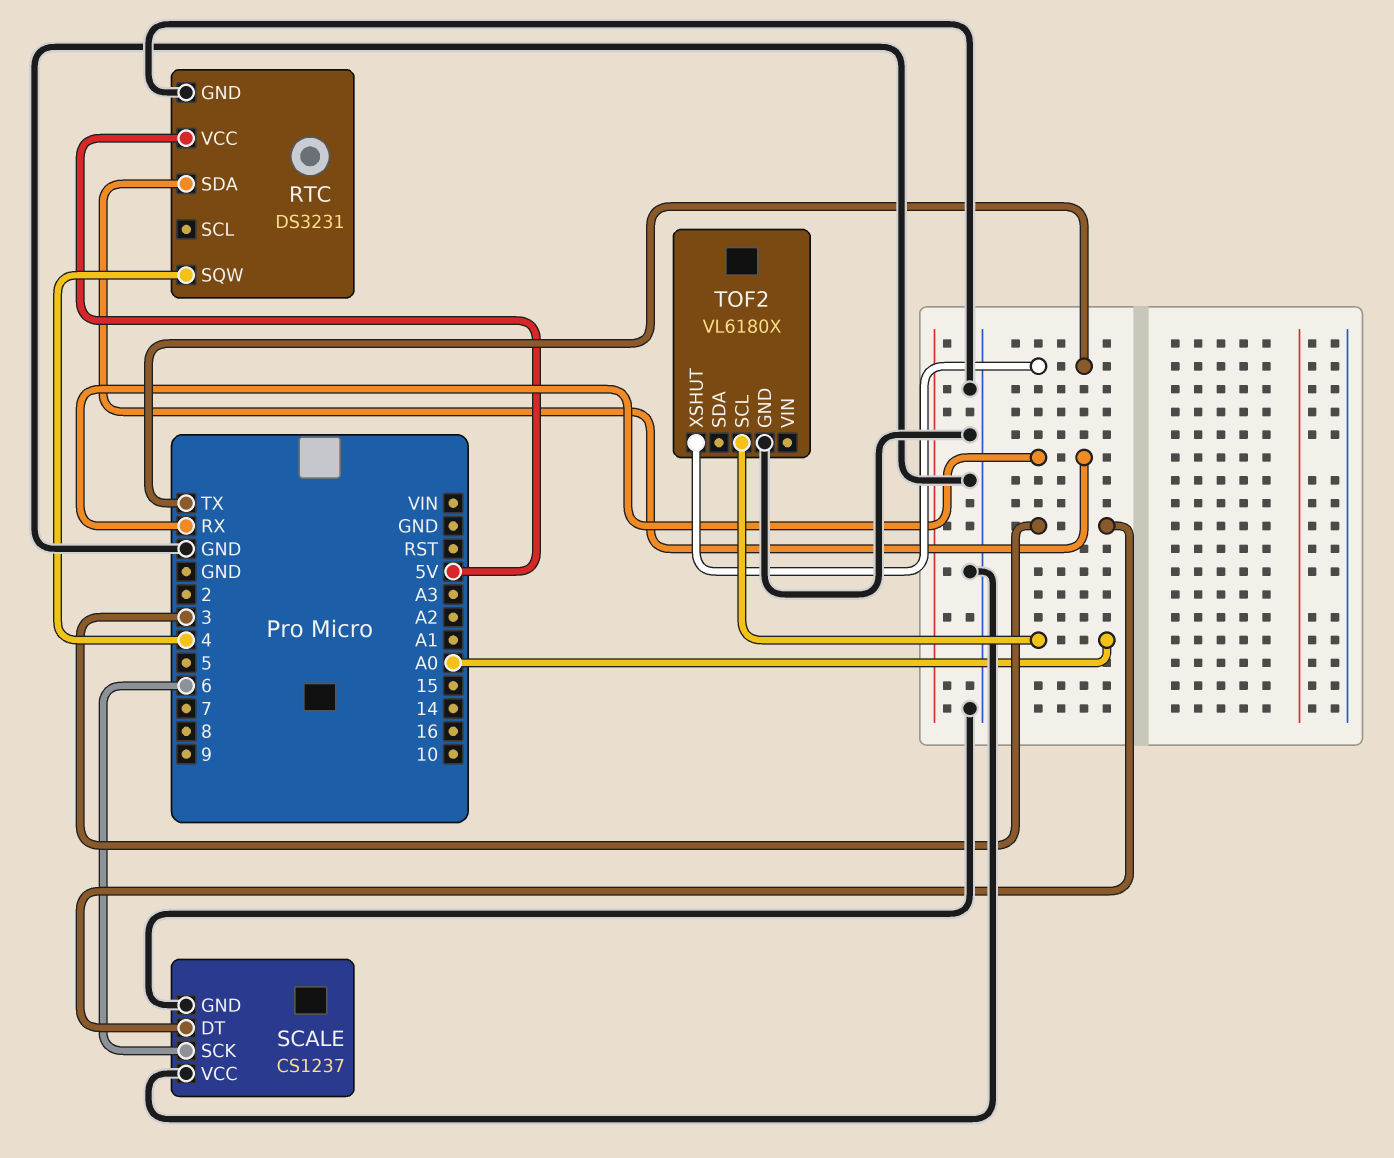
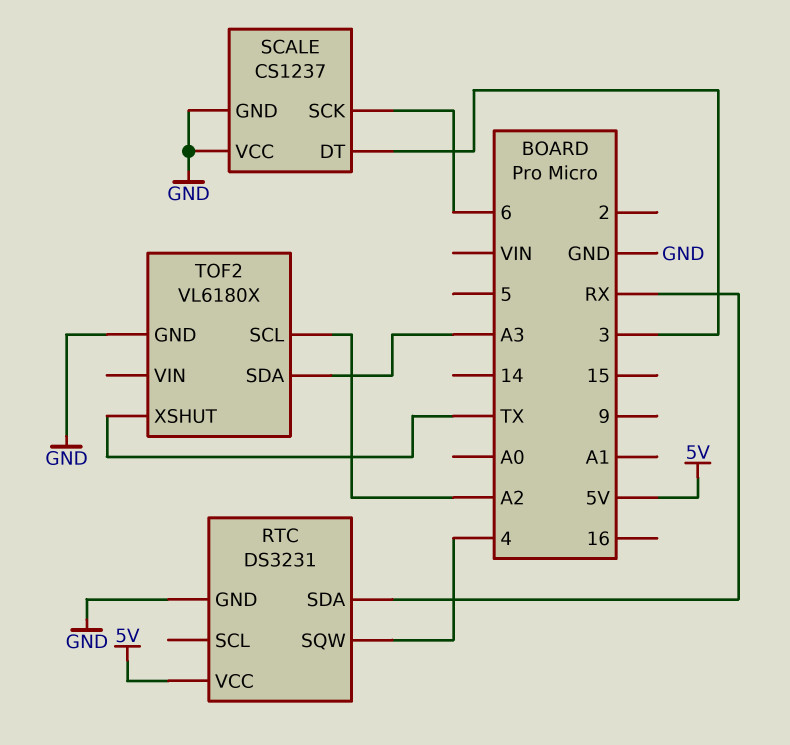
TOF2 pin SCL: A0 -> A2
TOF2 pin SDA: none -> A3

